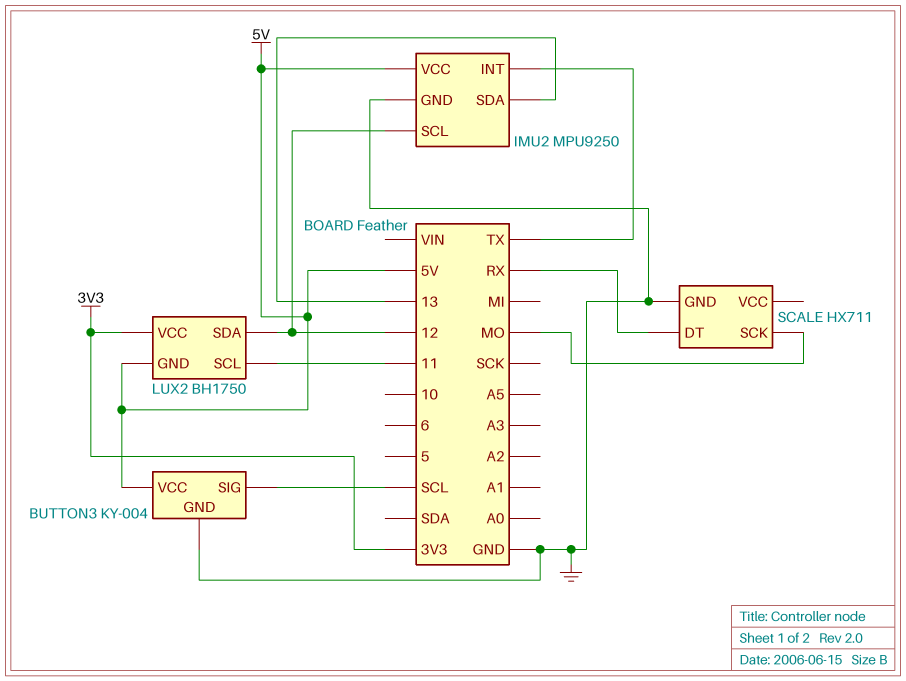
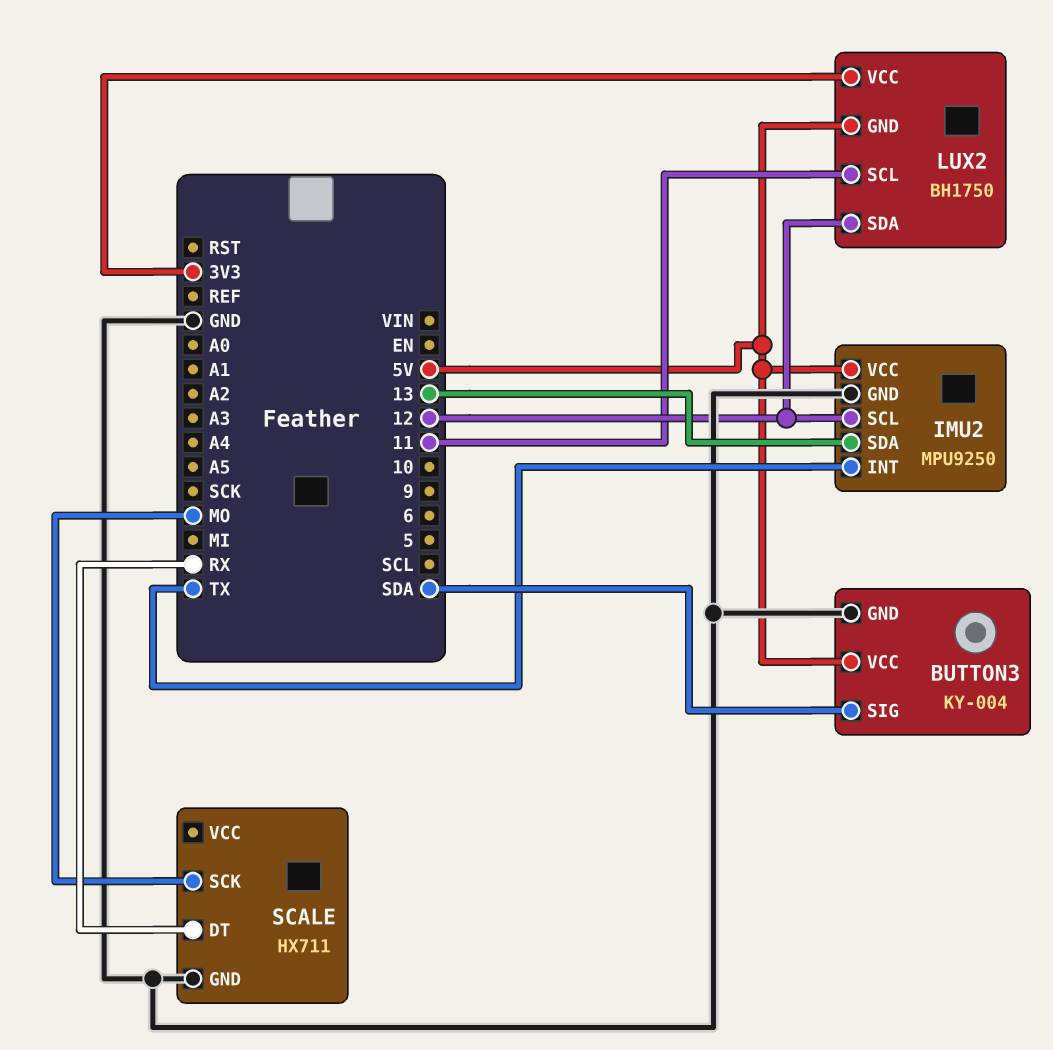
BUTTON3 pin SIG: SCL -> SDA

